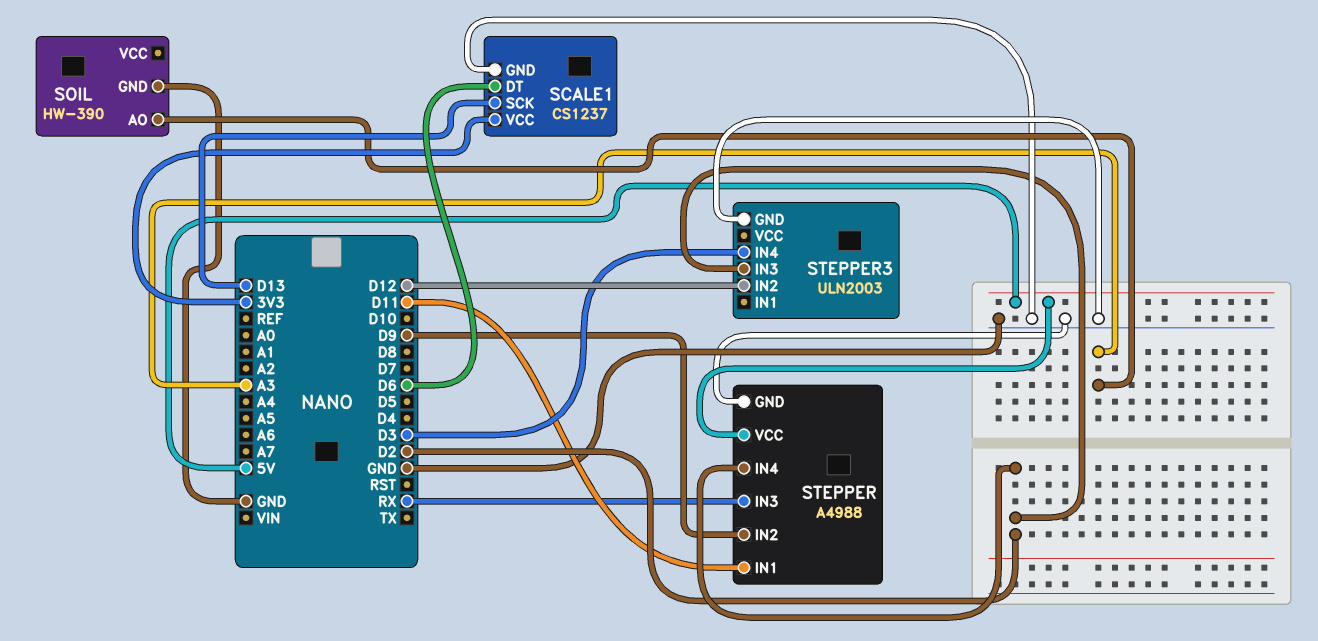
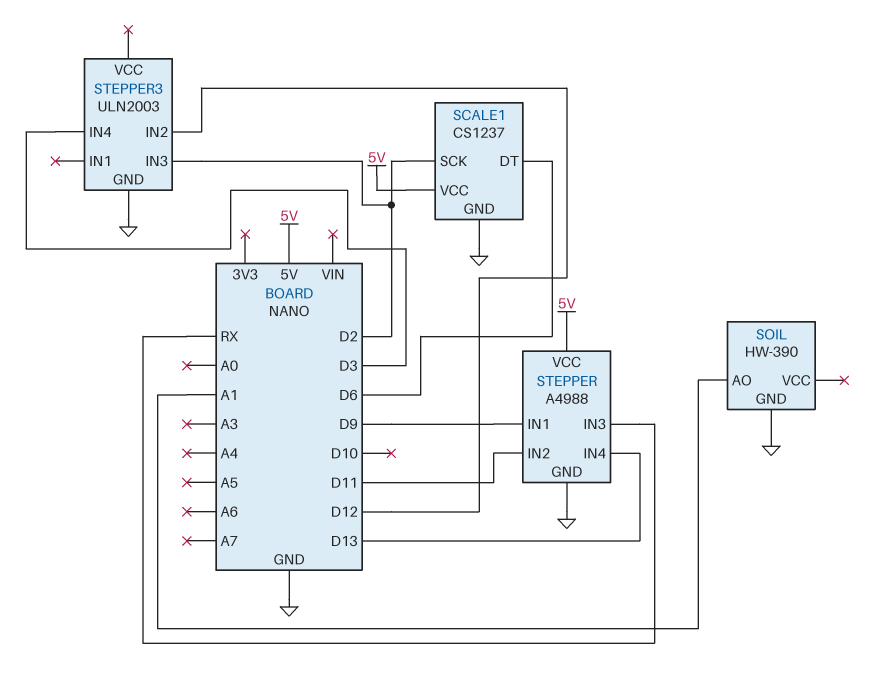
SCALE1 pin SCK: D13 -> D2
SCALE1 pin VCC: 3V3 -> 5V
SOIL pin AO: A3 -> A1
STEPPER pin IN1: D11 -> D9
STEPPER pin IN2: D9 -> D11
STEPPER pin IN4: D2 -> D13

